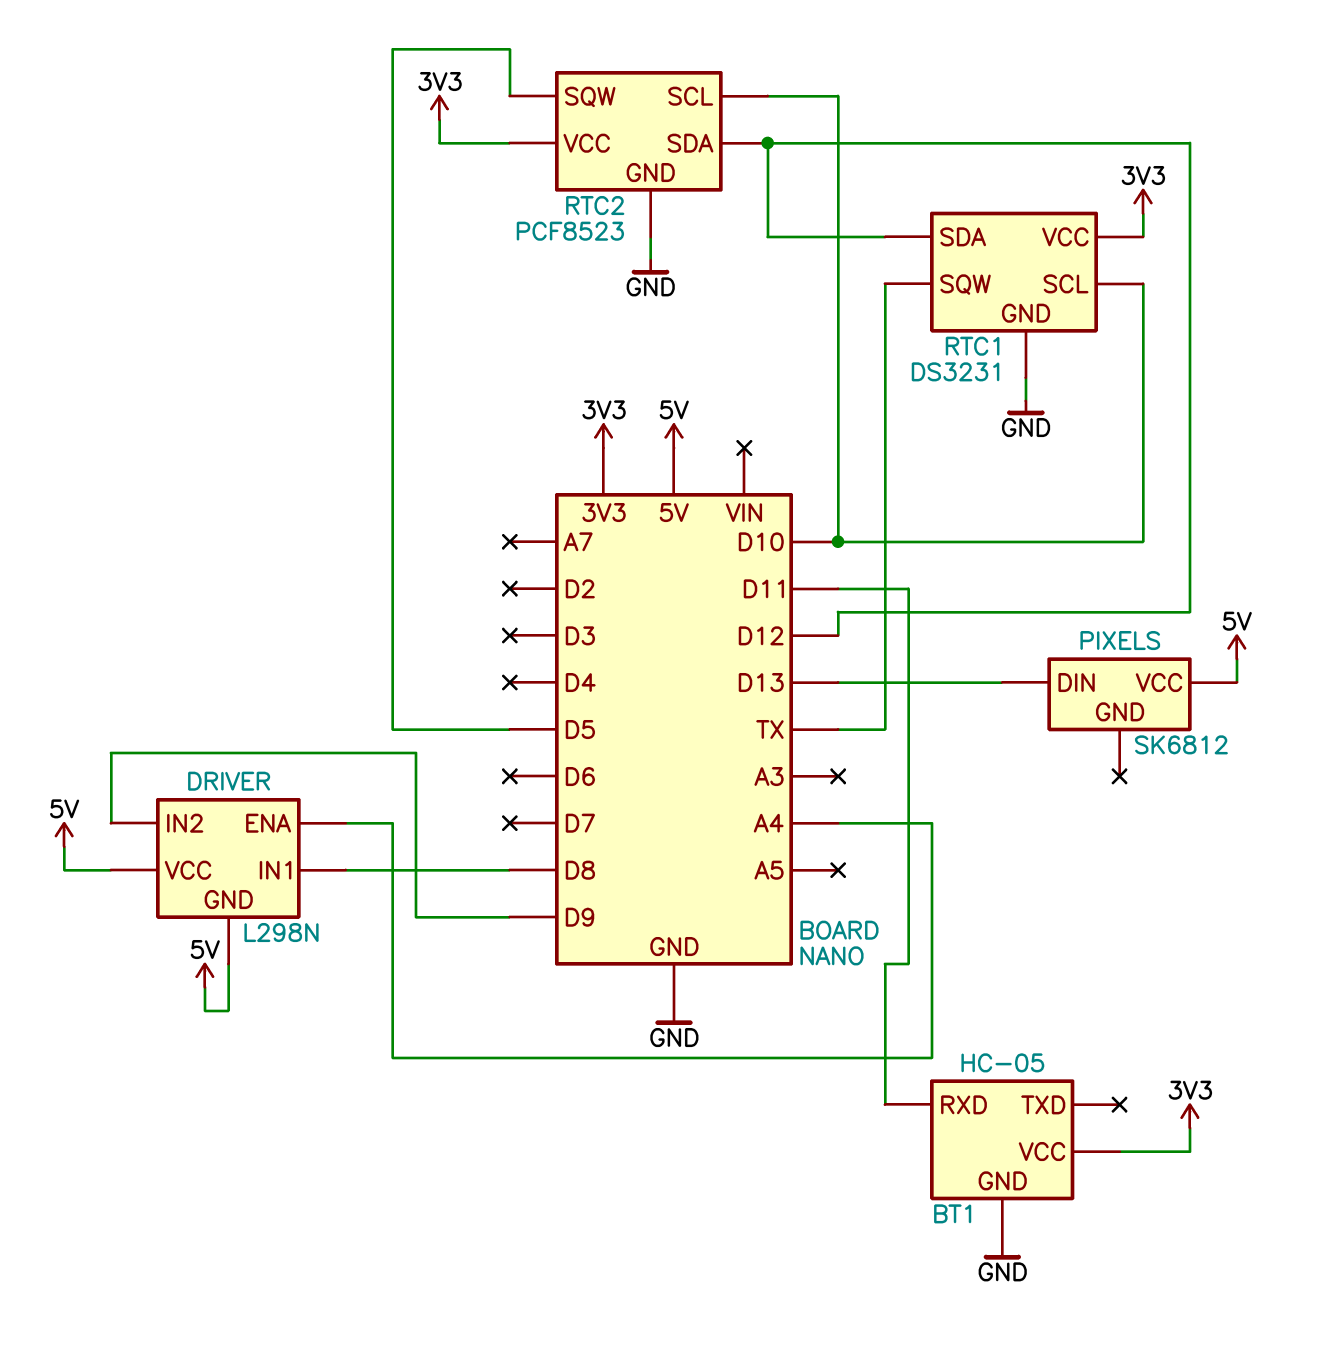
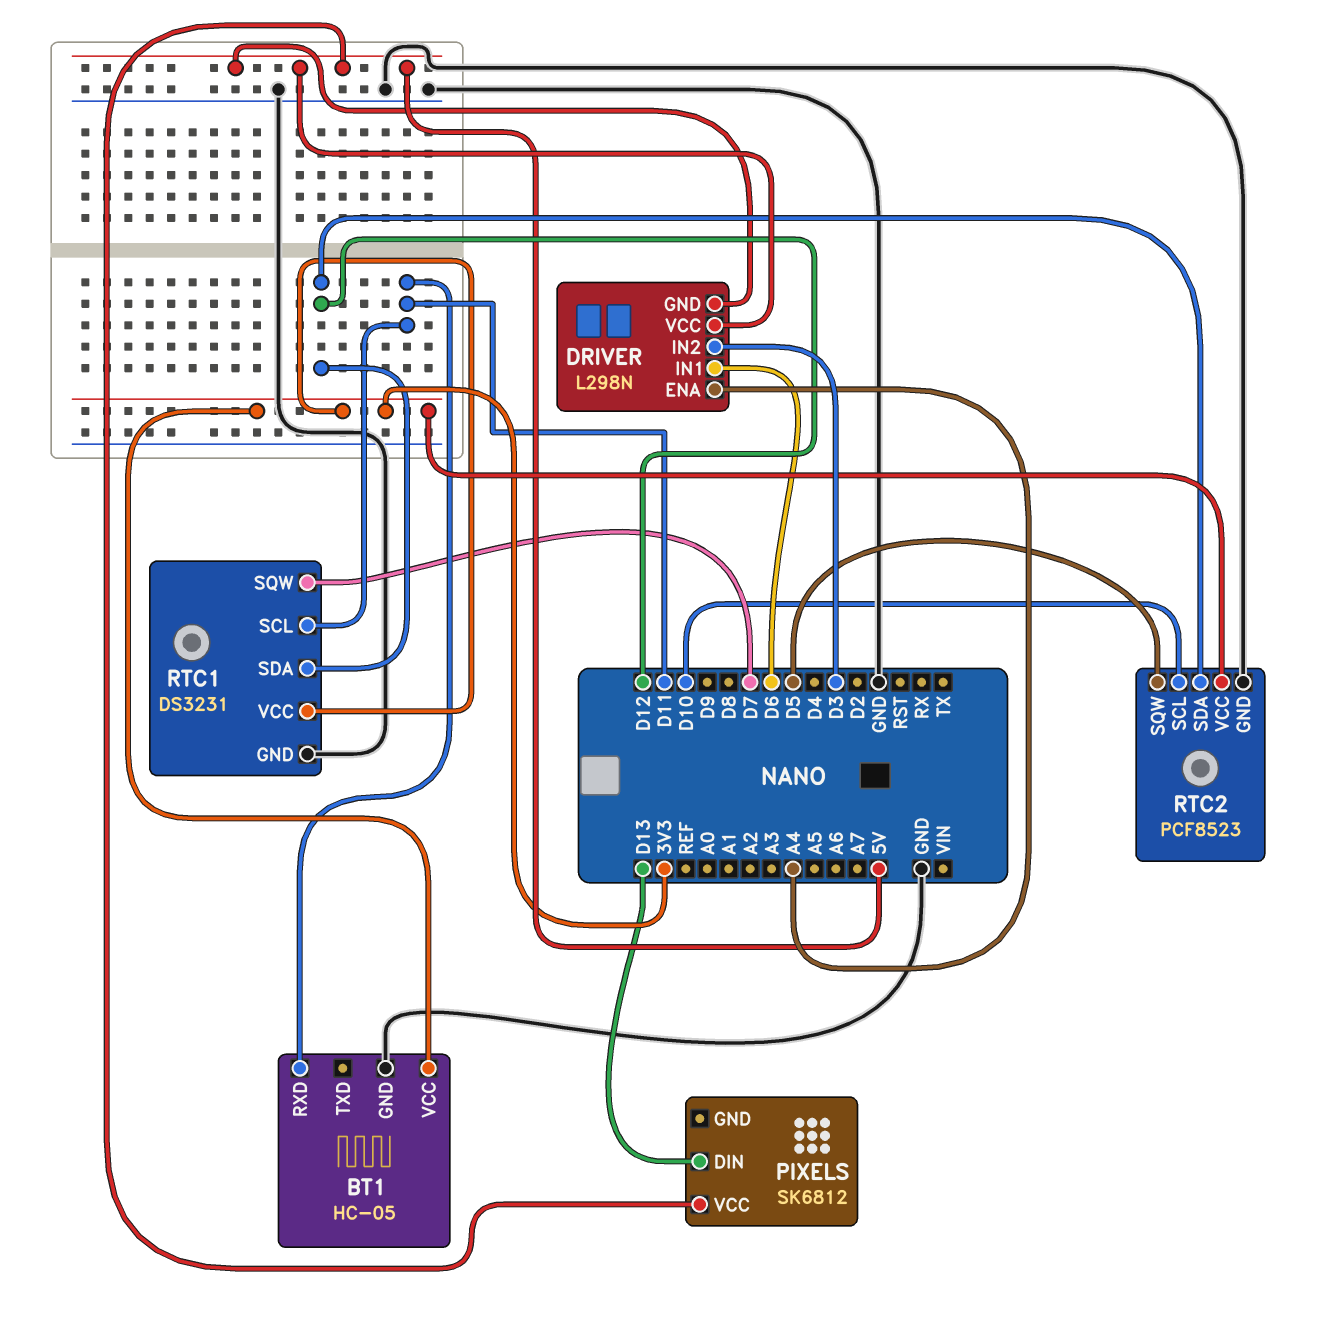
DRIVER pin IN1: D8 -> D6
DRIVER pin IN2: D9 -> D3
RTC1 pin SCL: D10 -> D11
RTC1 pin SQW: TX -> D7

